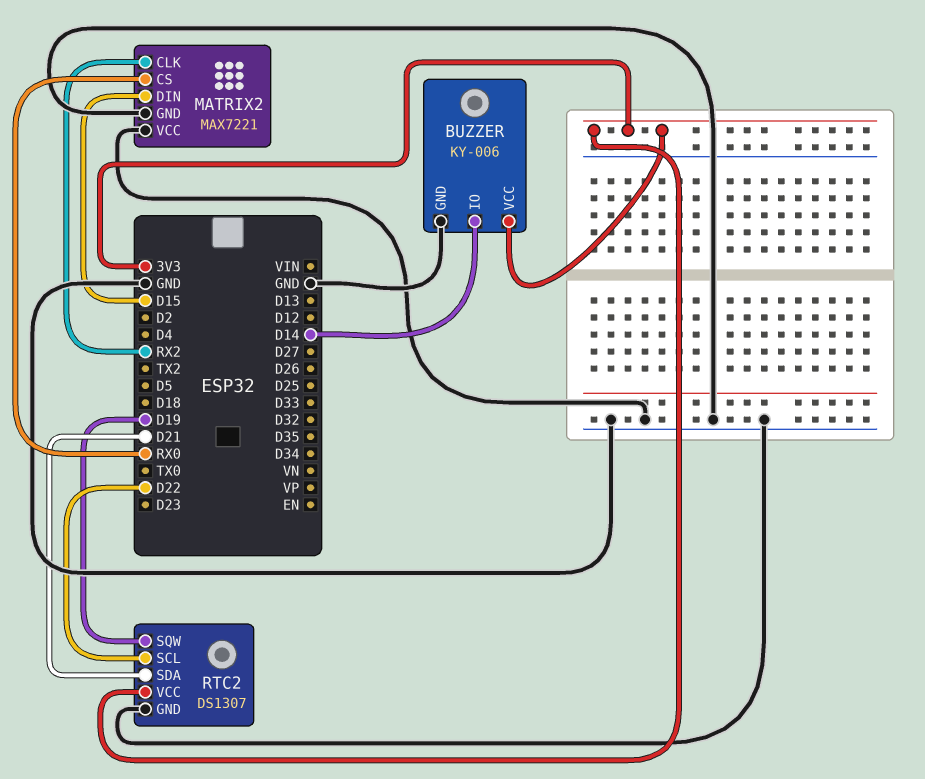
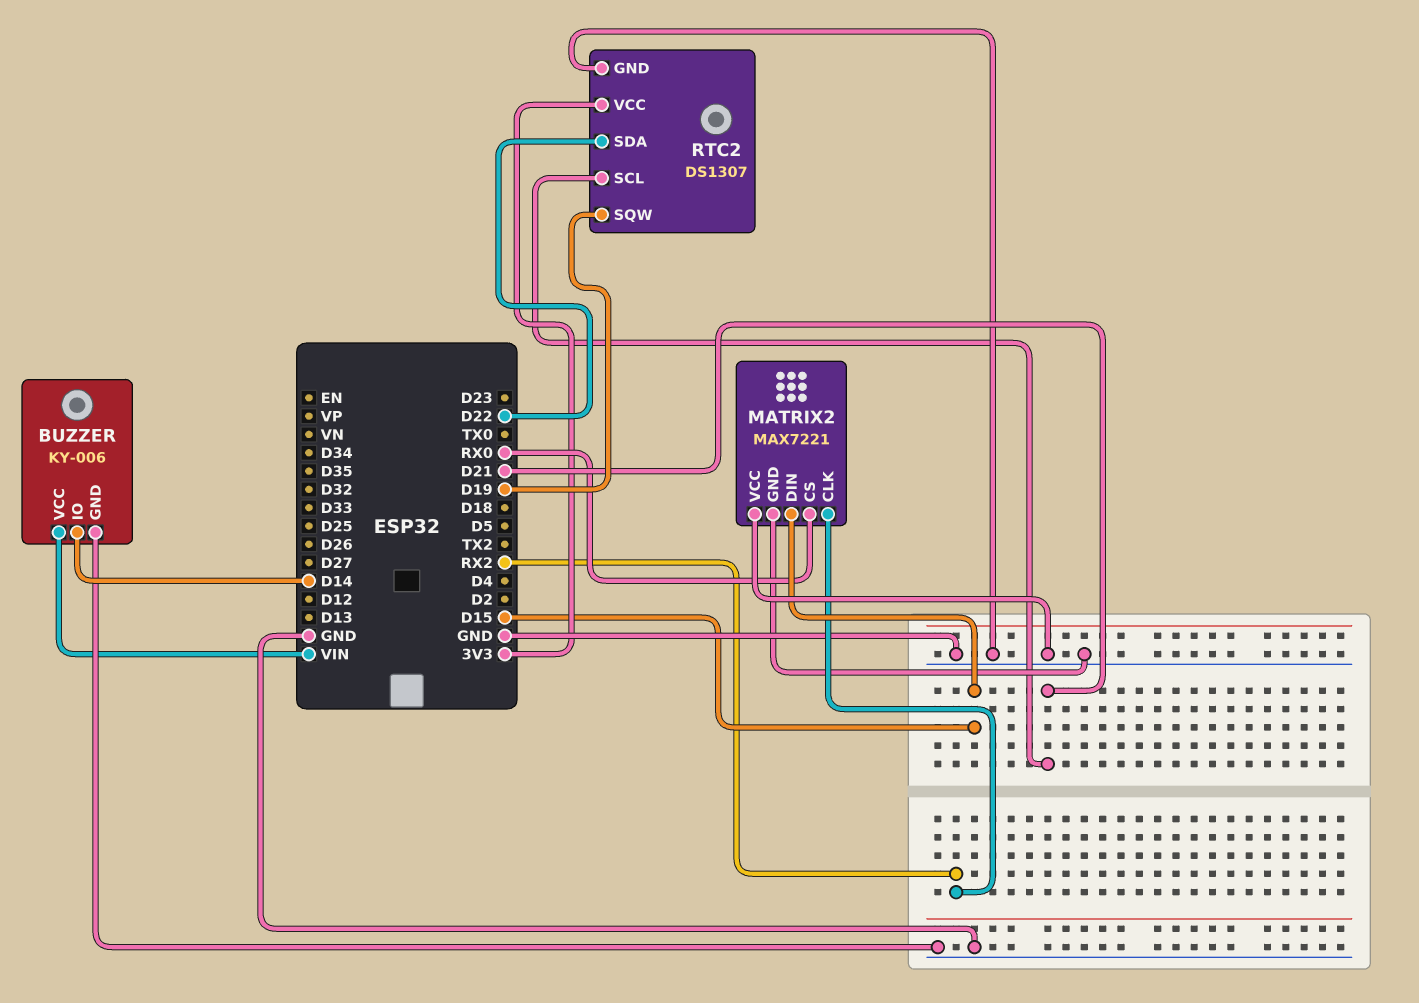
BUZZER pin VCC: 3V3 -> VIN
RTC2 pin SCL: D22 -> D21
RTC2 pin SDA: D21 -> D22

